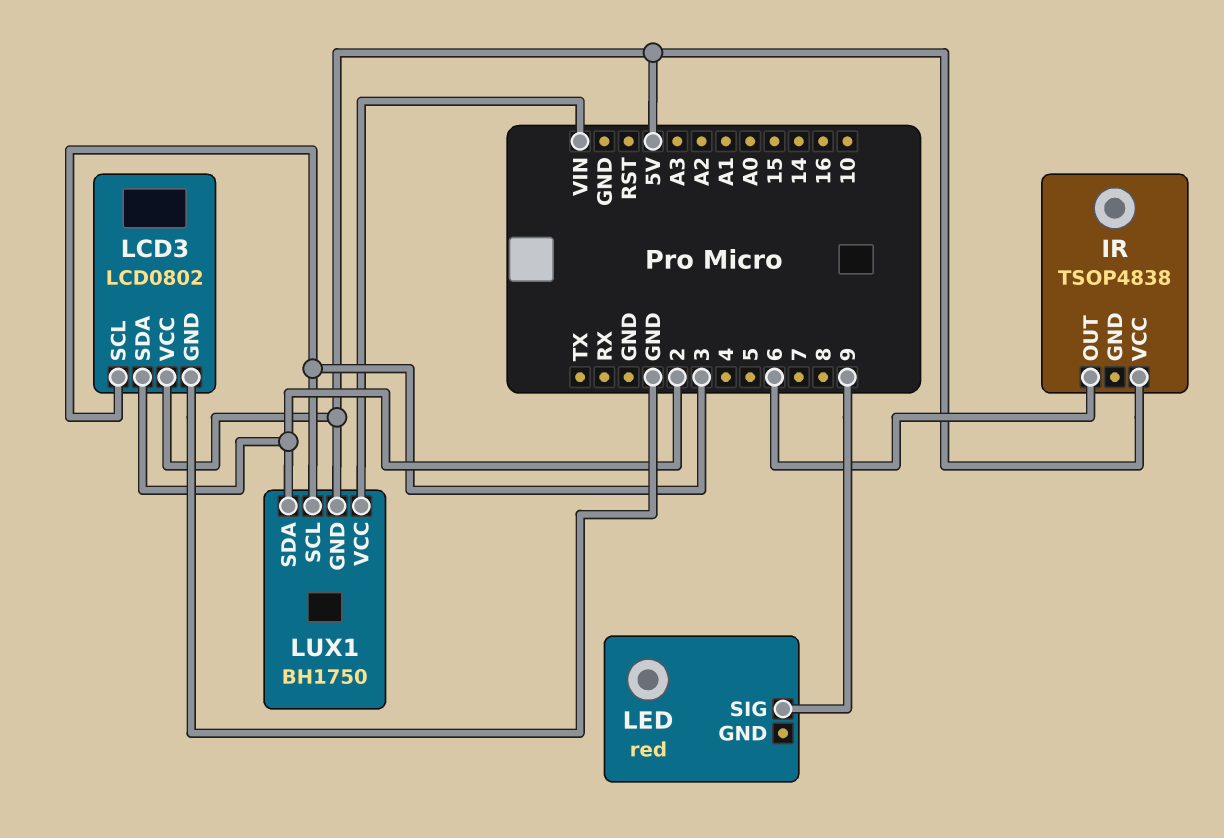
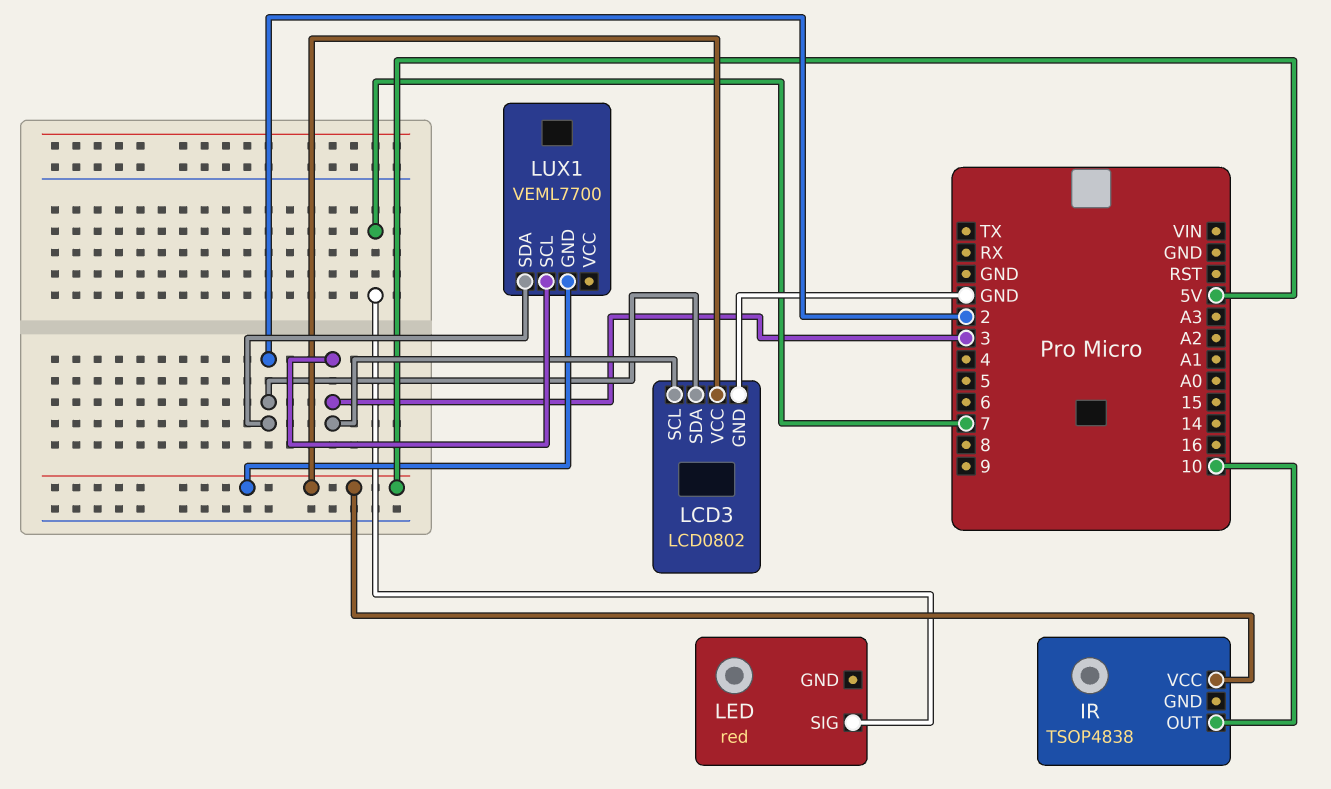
IR pin OUT: 6 -> 10
LED pin SIG: 9 -> 7
LUX1: BH1750 -> VEML7700
LUX1 pin VCC: VIN -> none

